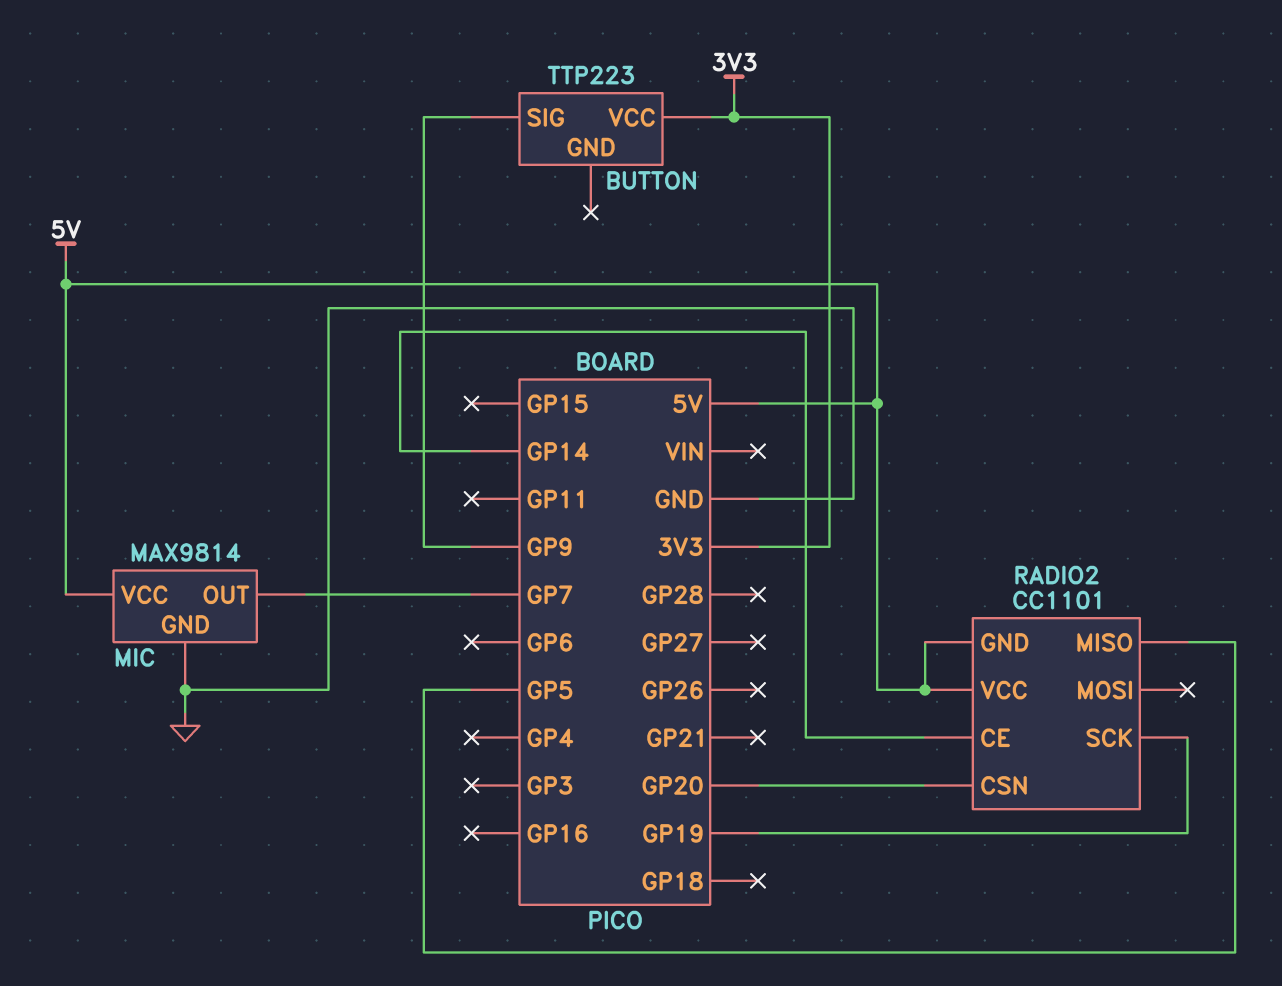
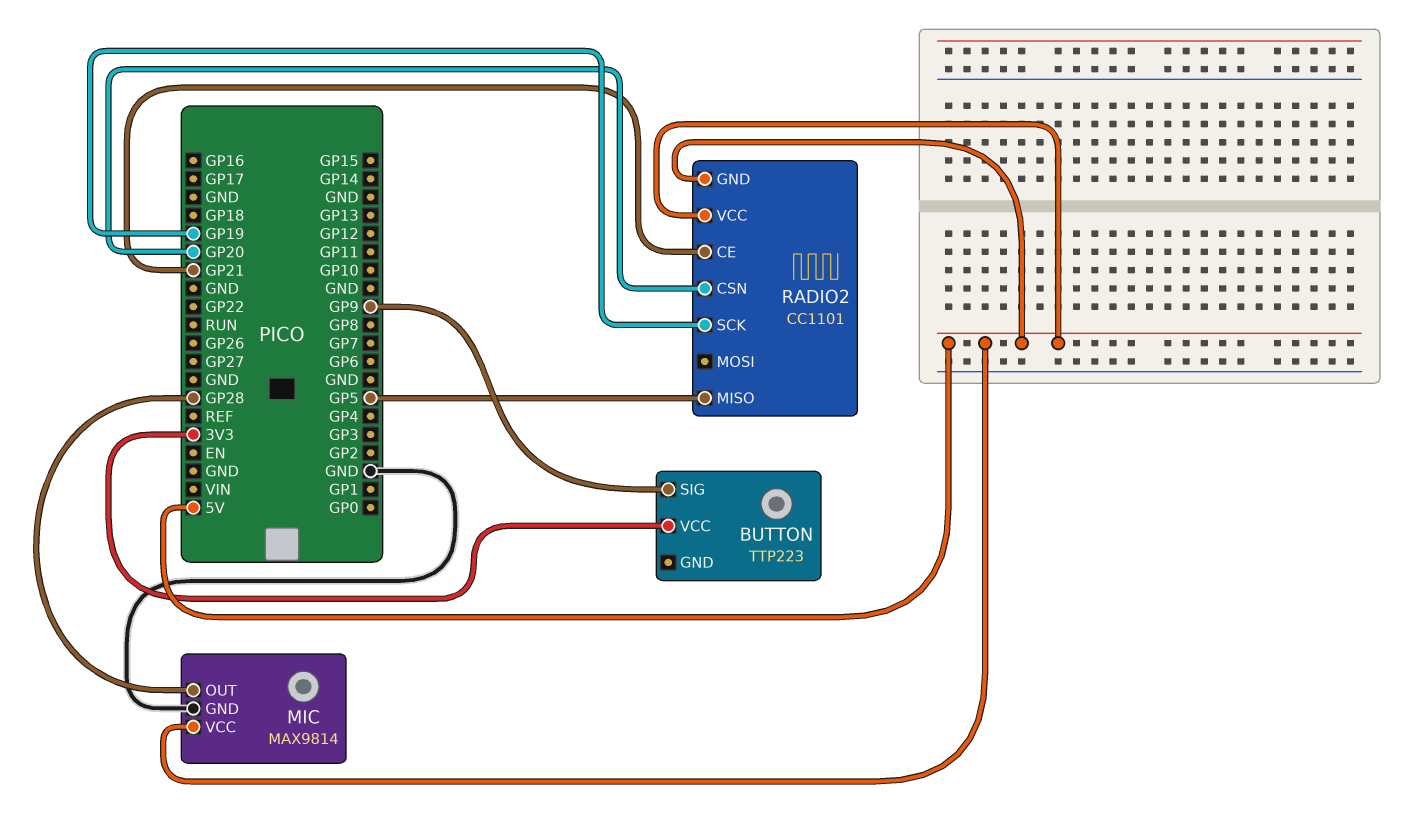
MIC pin OUT: GP7 -> GP28
RADIO2 pin CE: GP14 -> GP21

